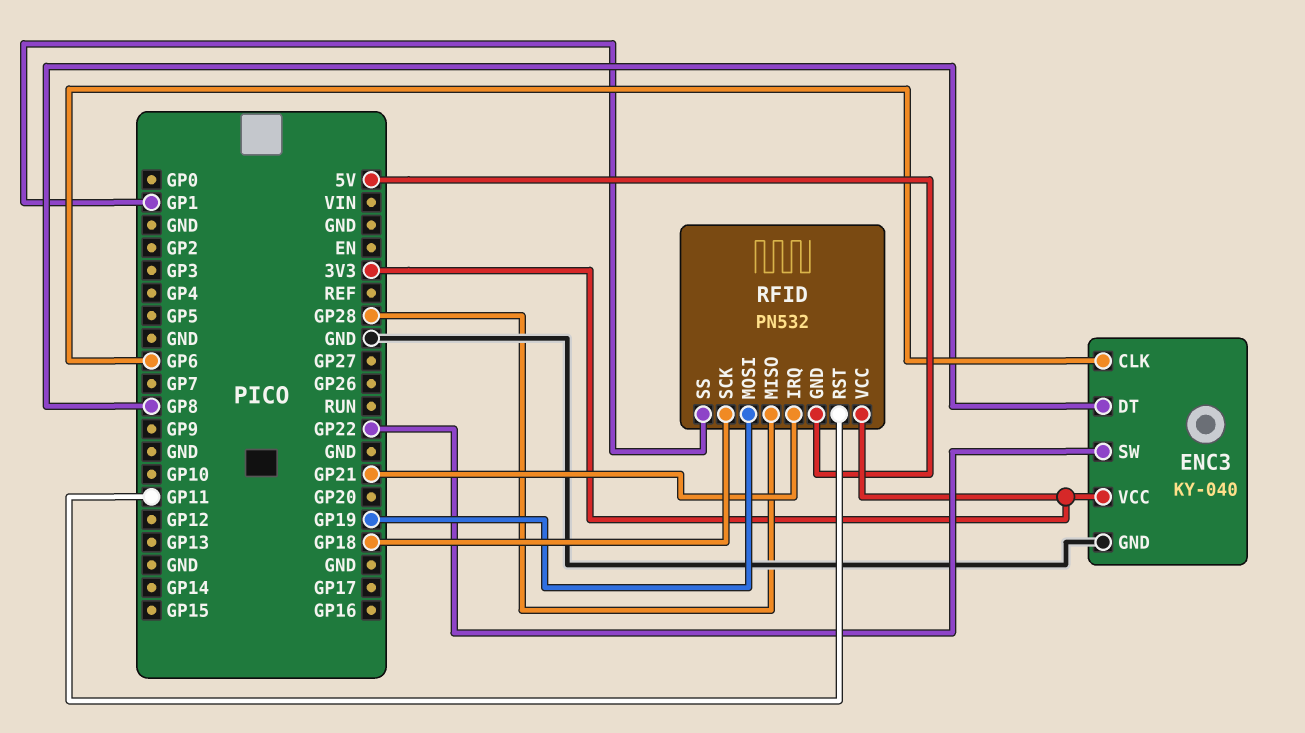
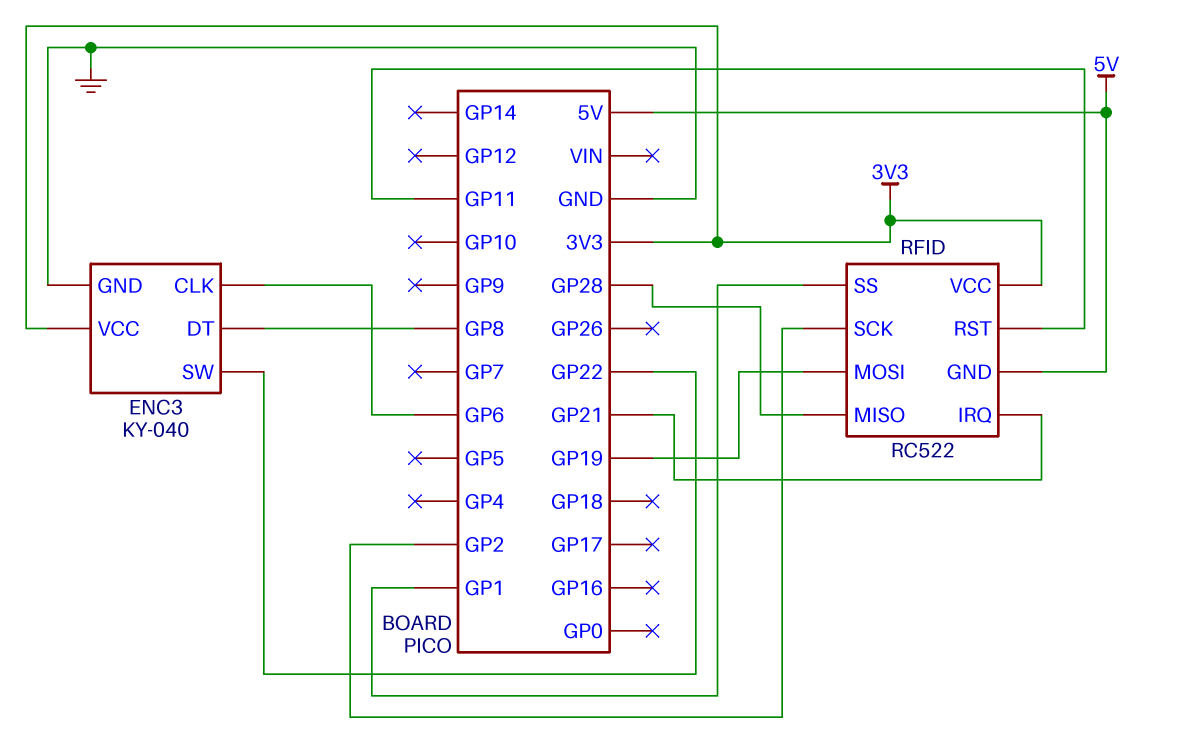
RFID: PN532 -> RC522
RFID pin SCK: GP18 -> GP2

